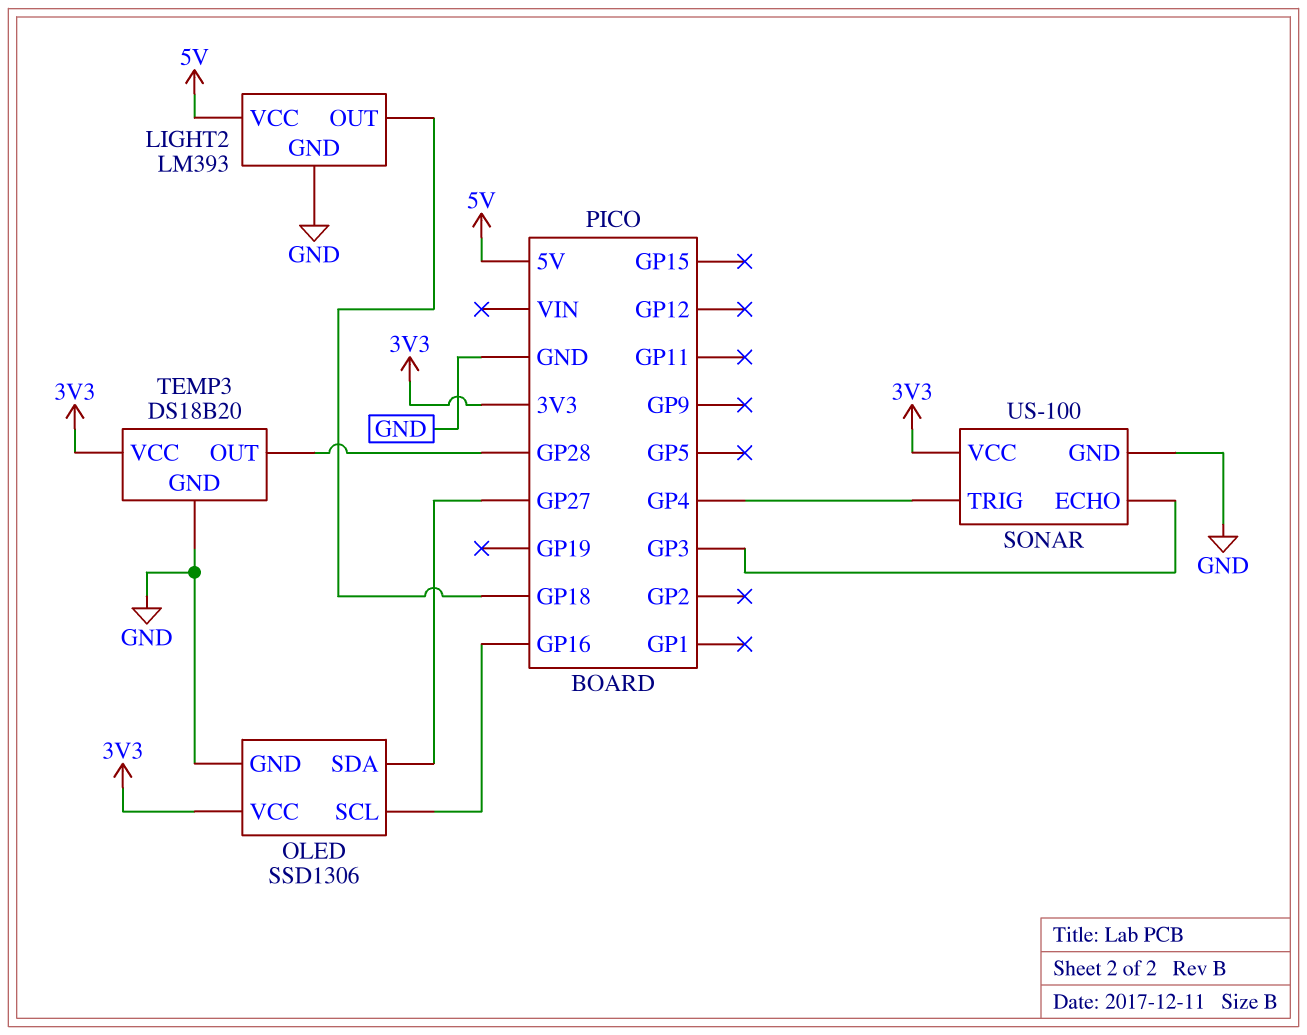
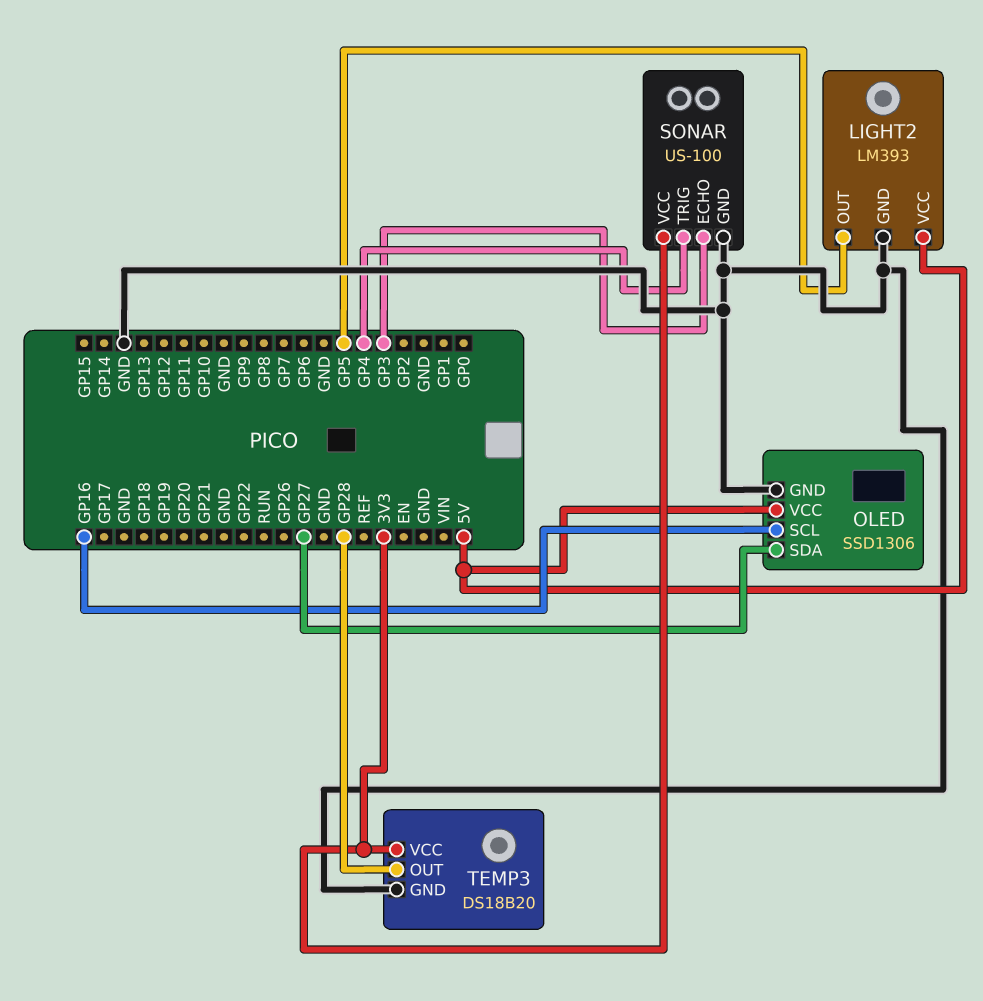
LIGHT2 pin OUT: GP18 -> GP5
OLED pin VCC: 3V3 -> 5V

